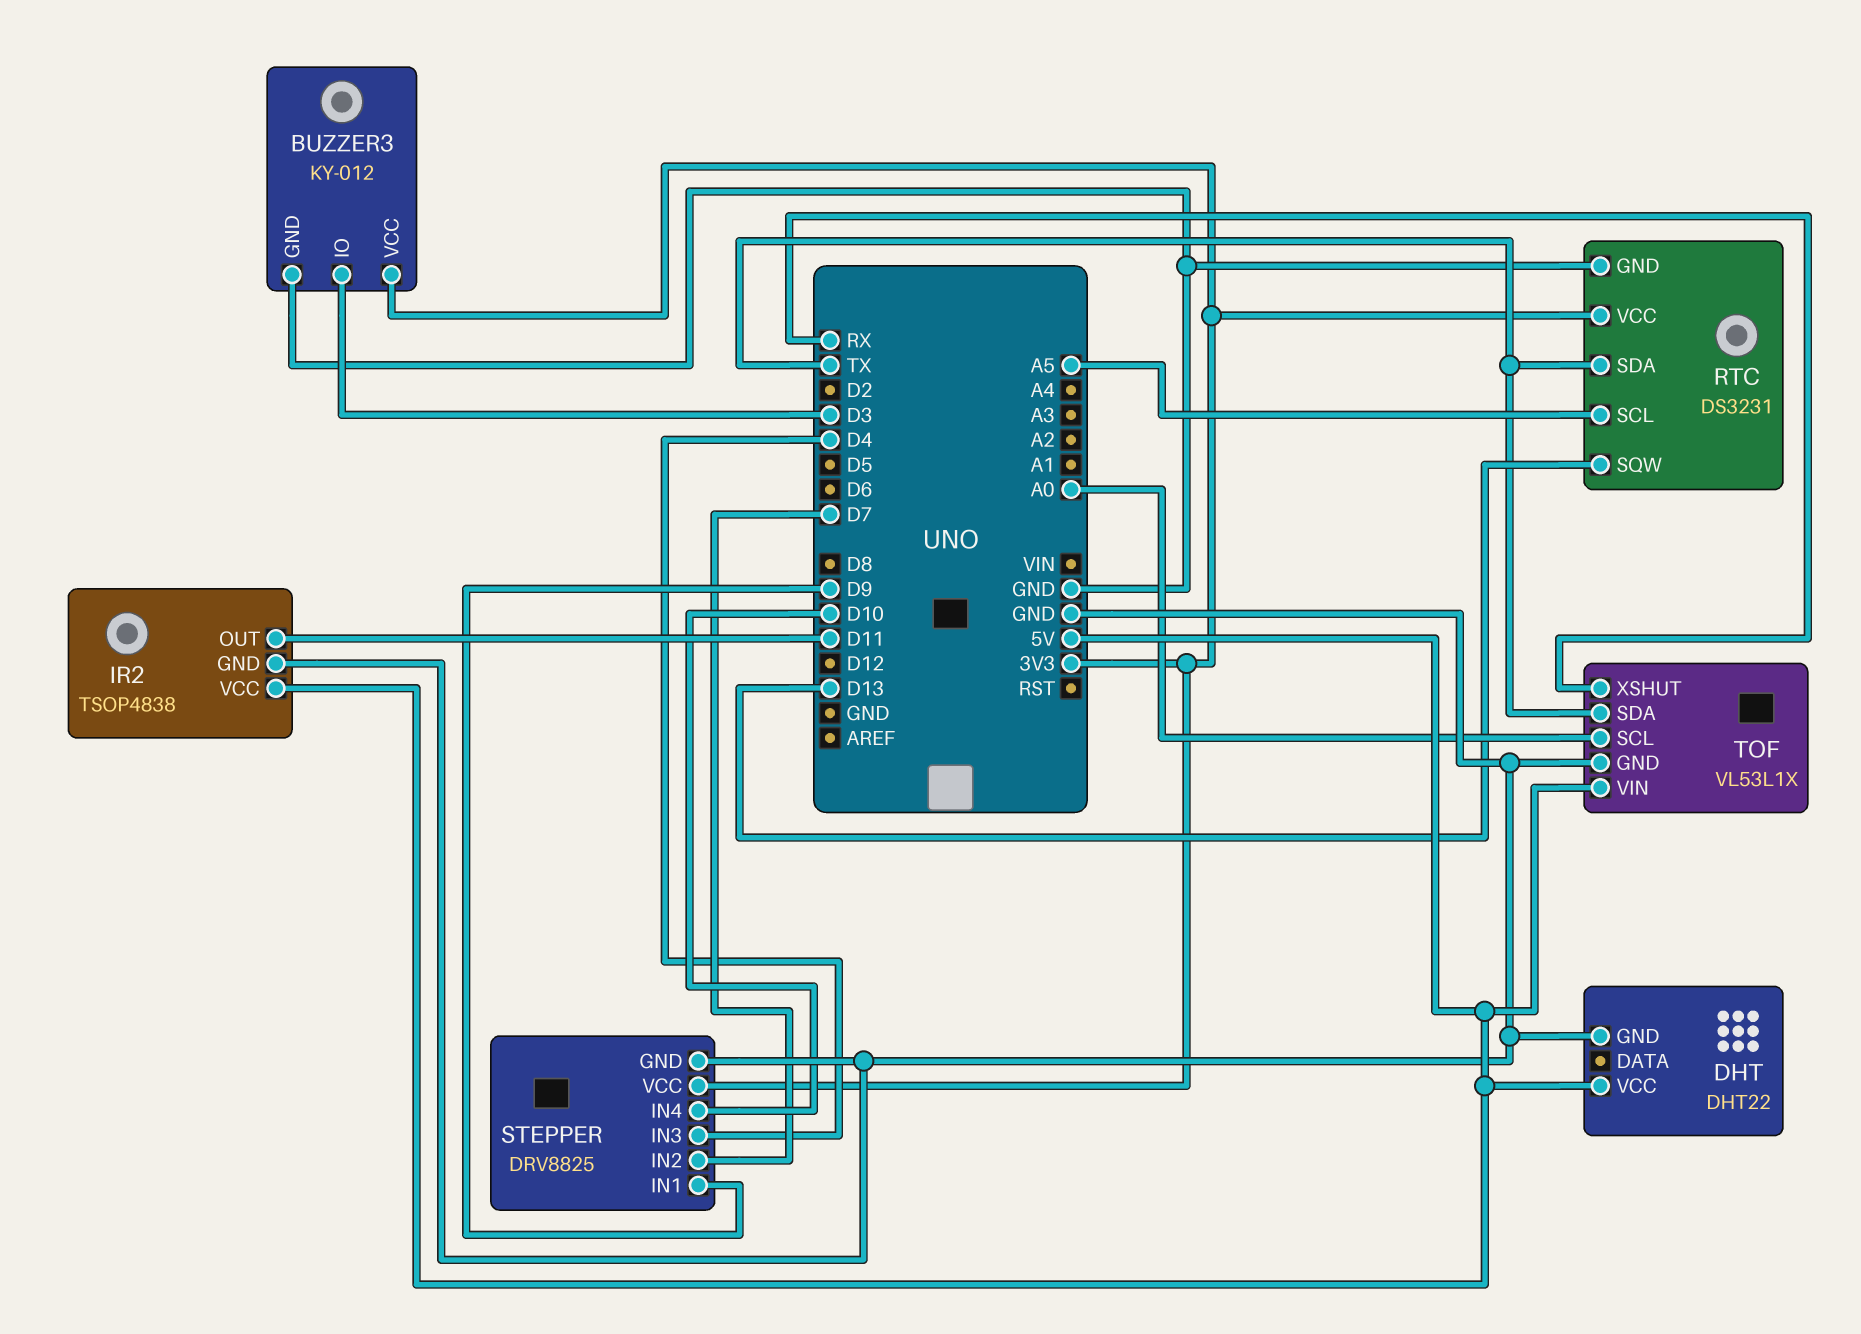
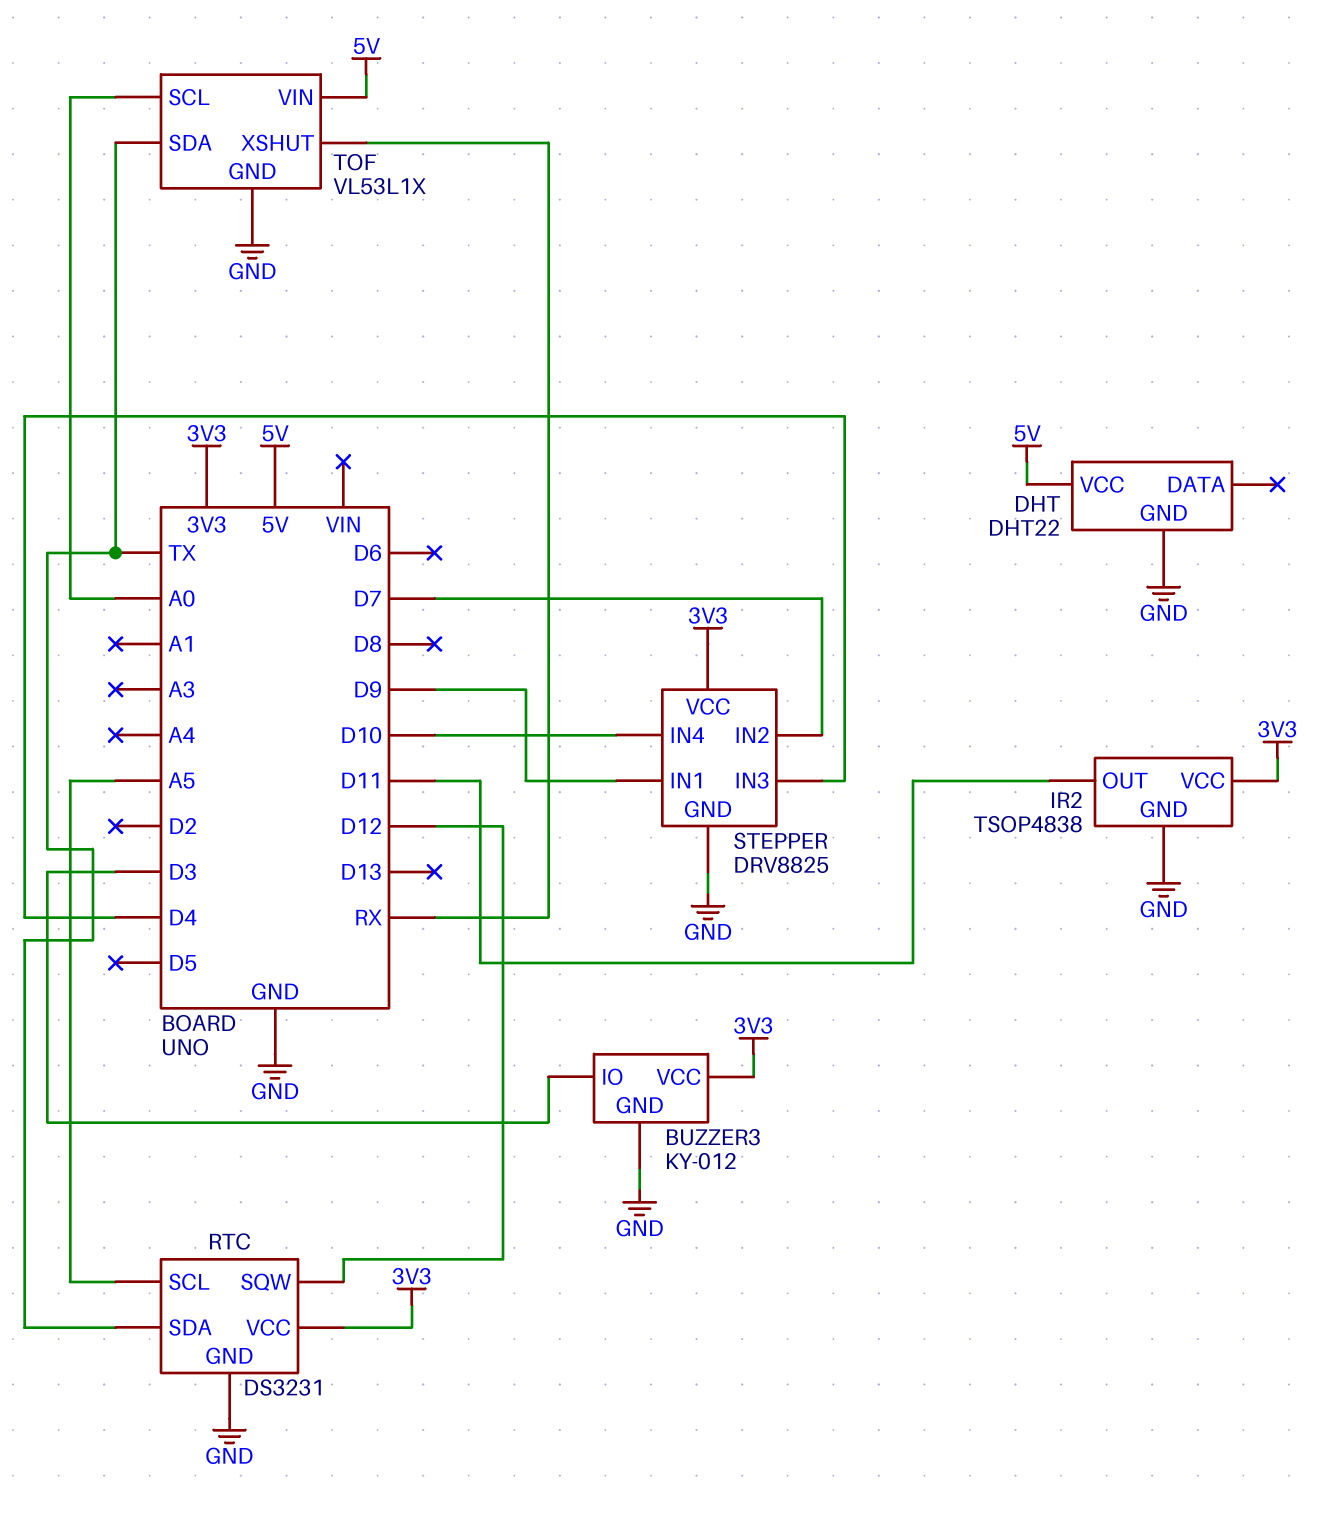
IR2 pin VCC: 5V -> 3V3
RTC pin SQW: D13 -> D12

